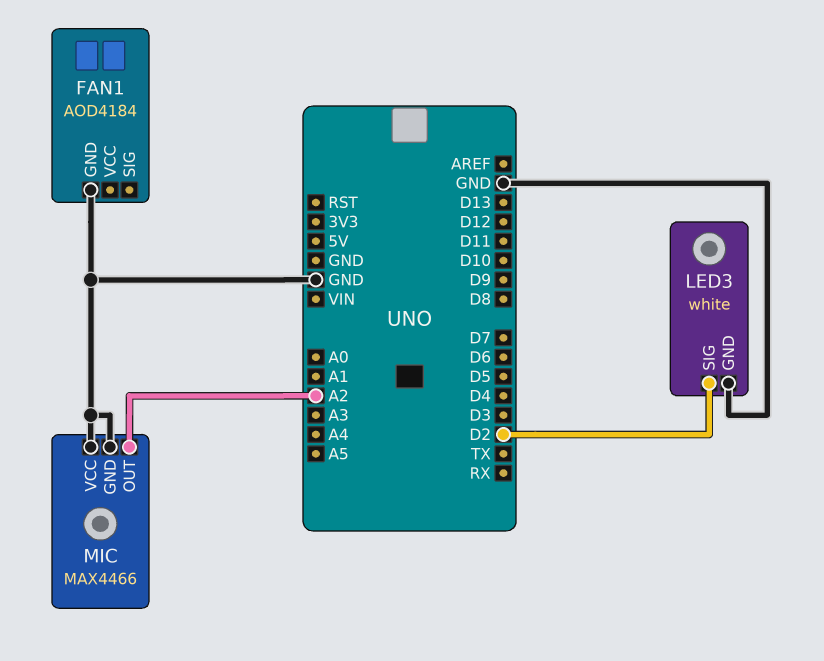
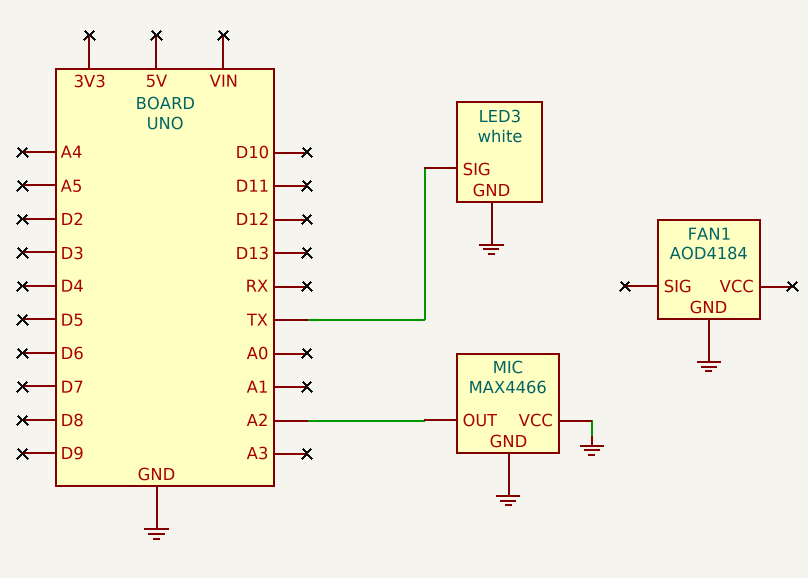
LED3 pin SIG: D2 -> TX

